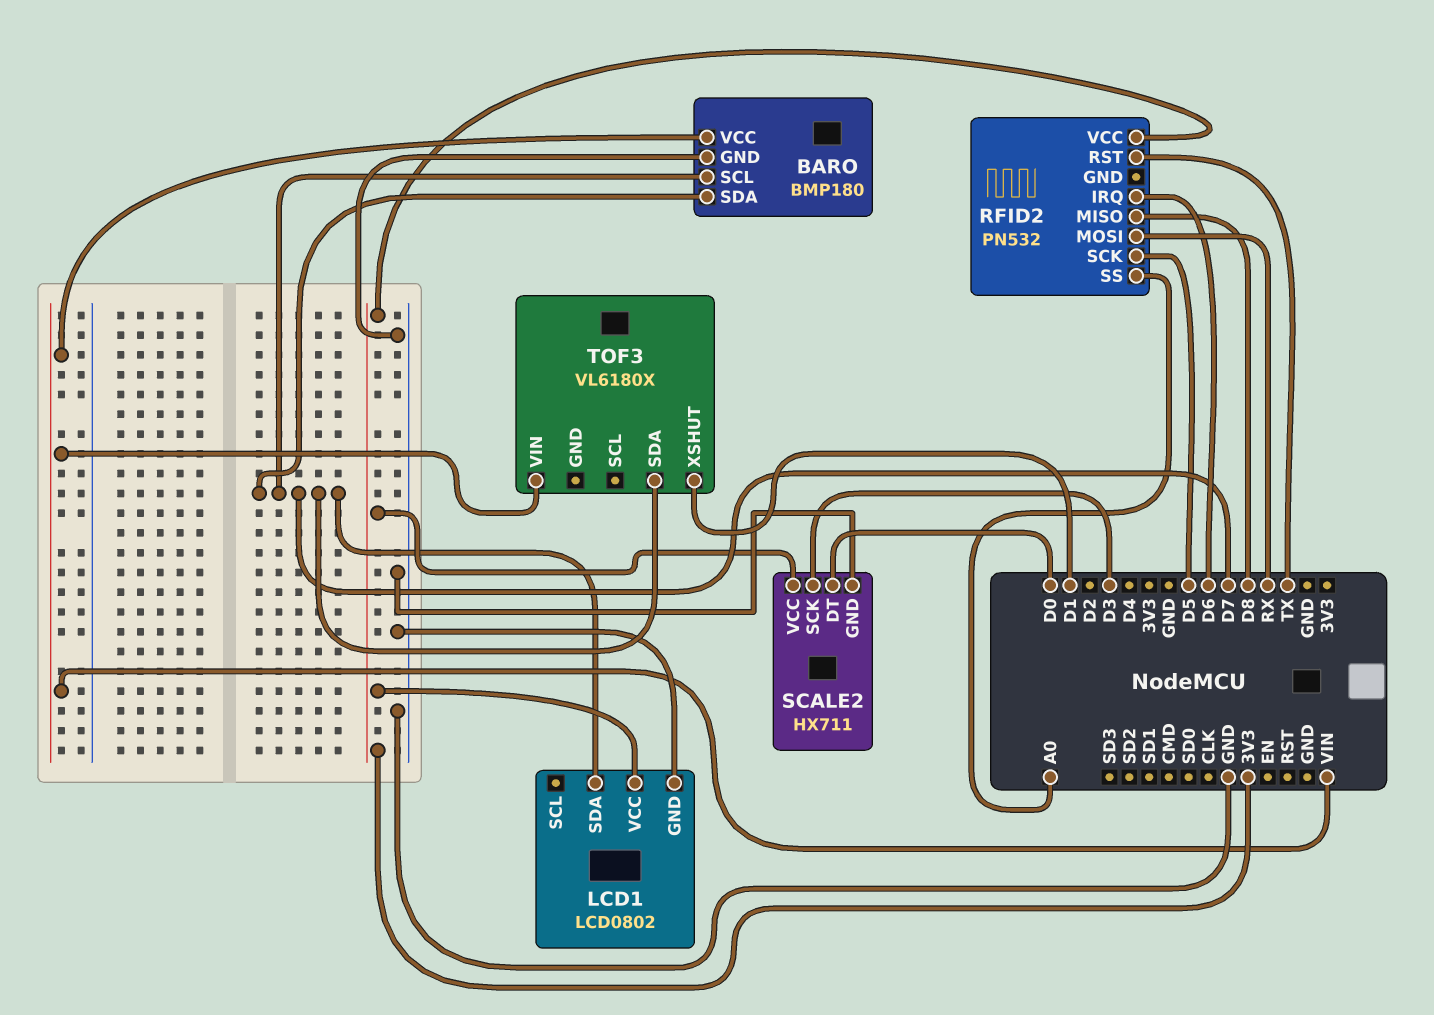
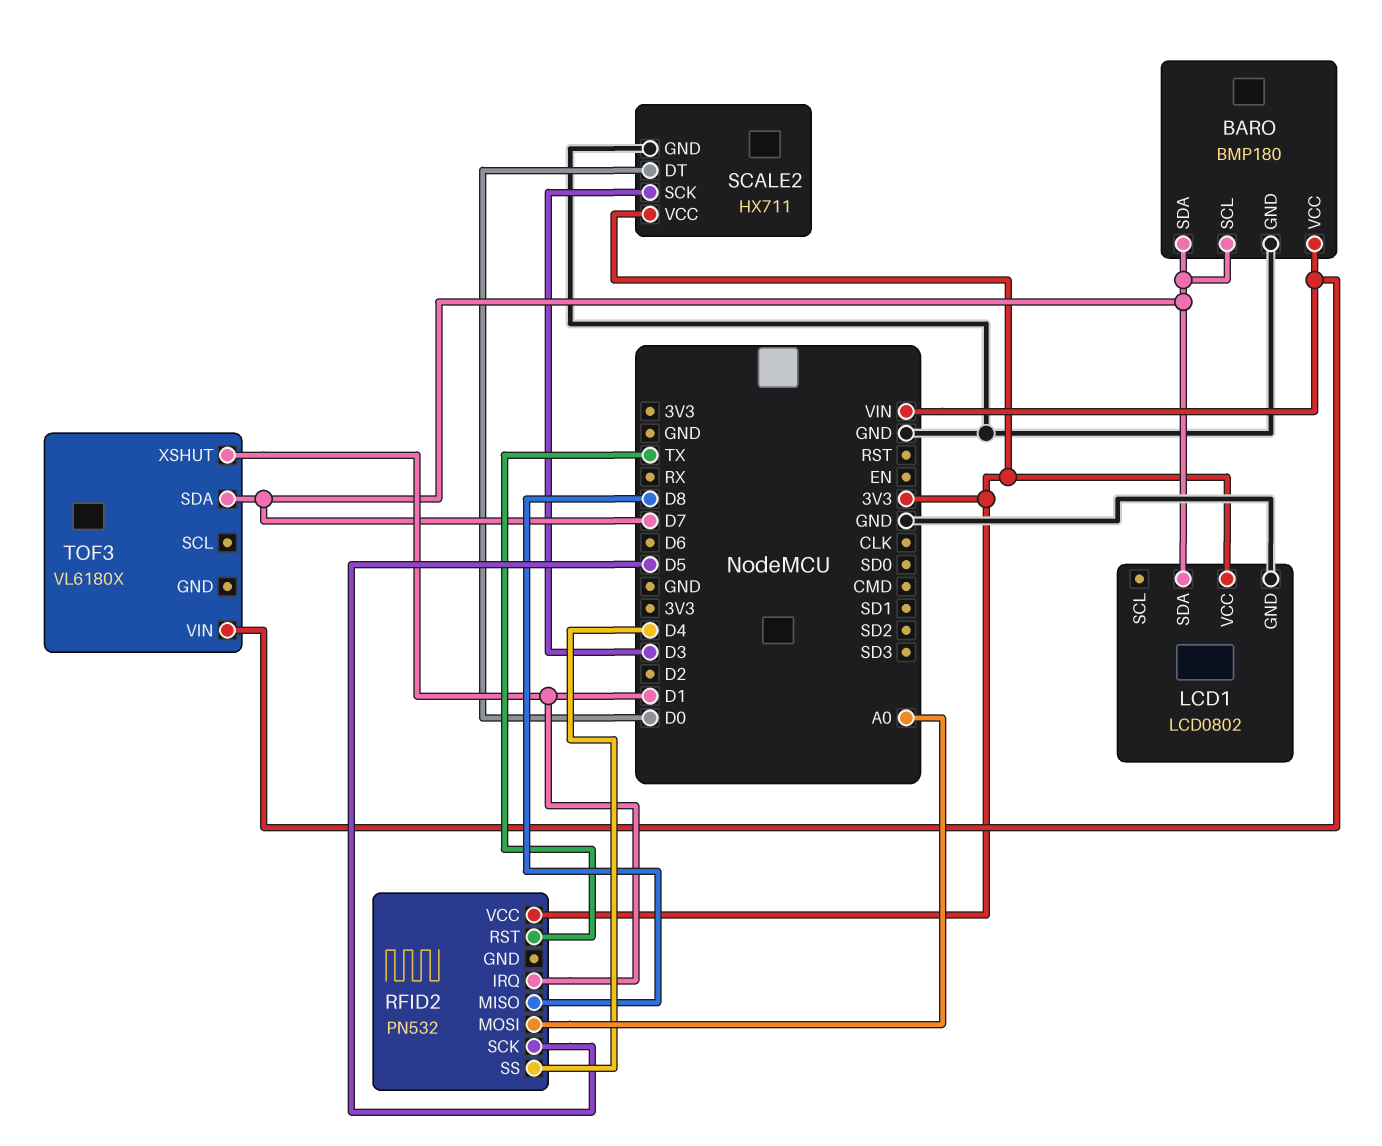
RFID2 pin IRQ: D6 -> D1
RFID2 pin MOSI: RX -> A0
RFID2 pin SS: A0 -> D4

